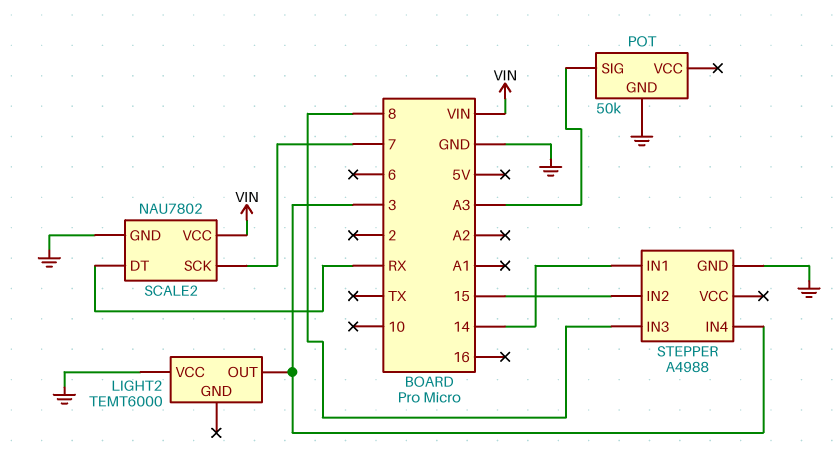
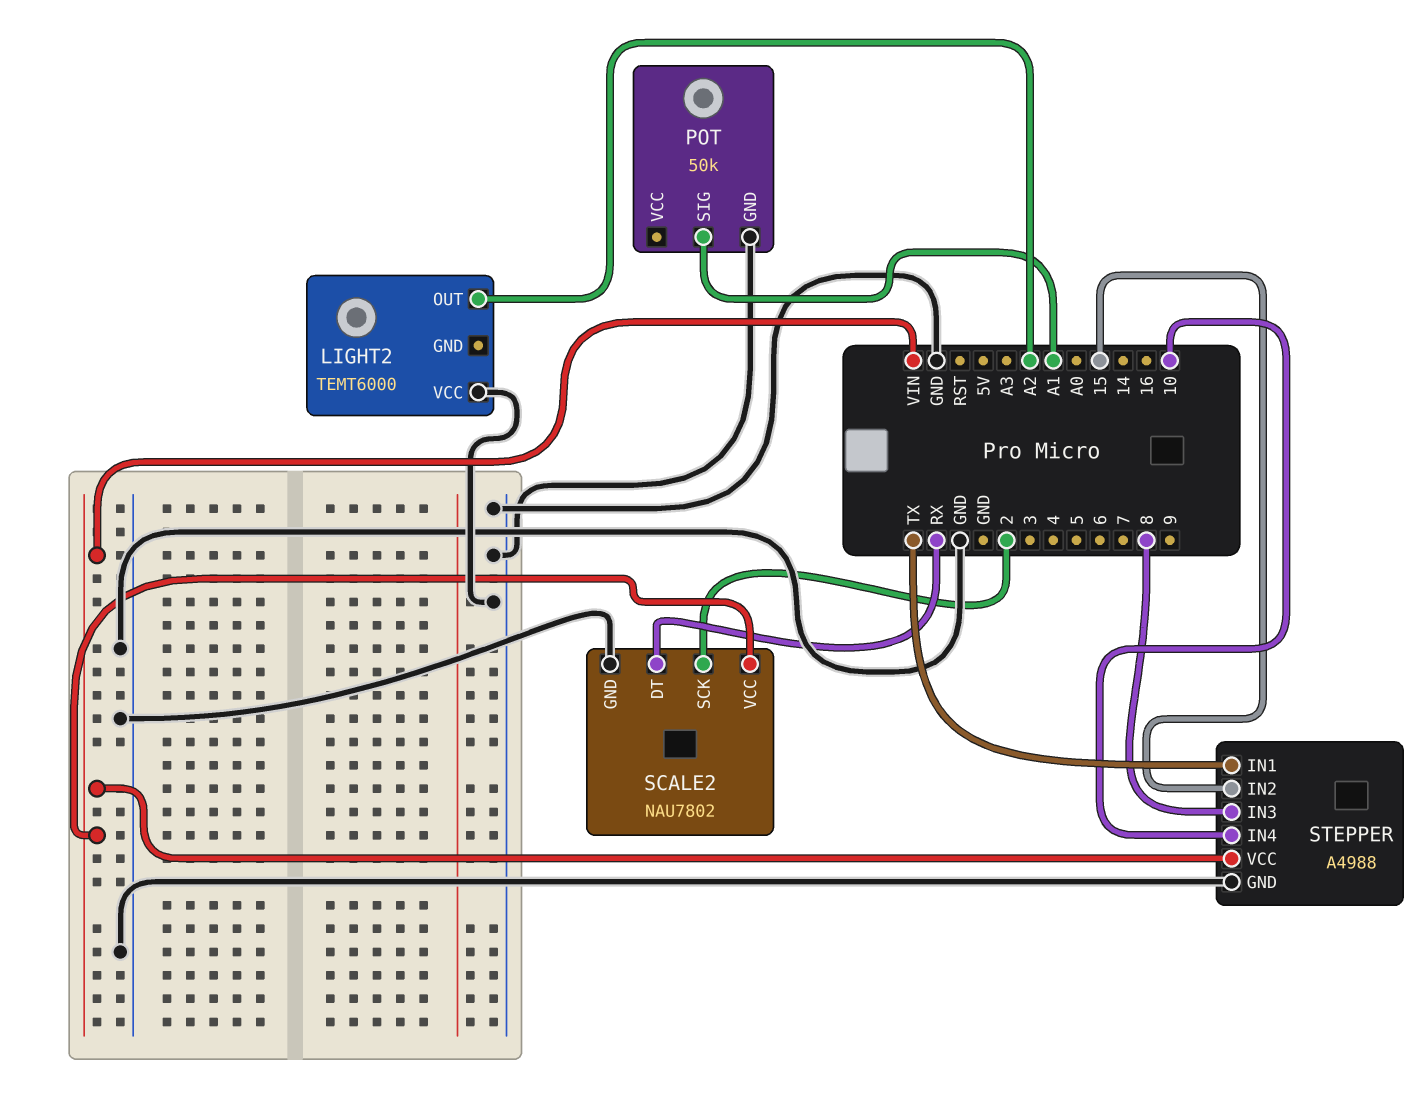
LIGHT2 pin OUT: 3 -> A2
POT pin SIG: A3 -> A1
SCALE2 pin SCK: 7 -> 2
STEPPER pin IN1: 14 -> TX
STEPPER pin IN4: 3 -> 10
STEPPER pin VCC: none -> VIN

